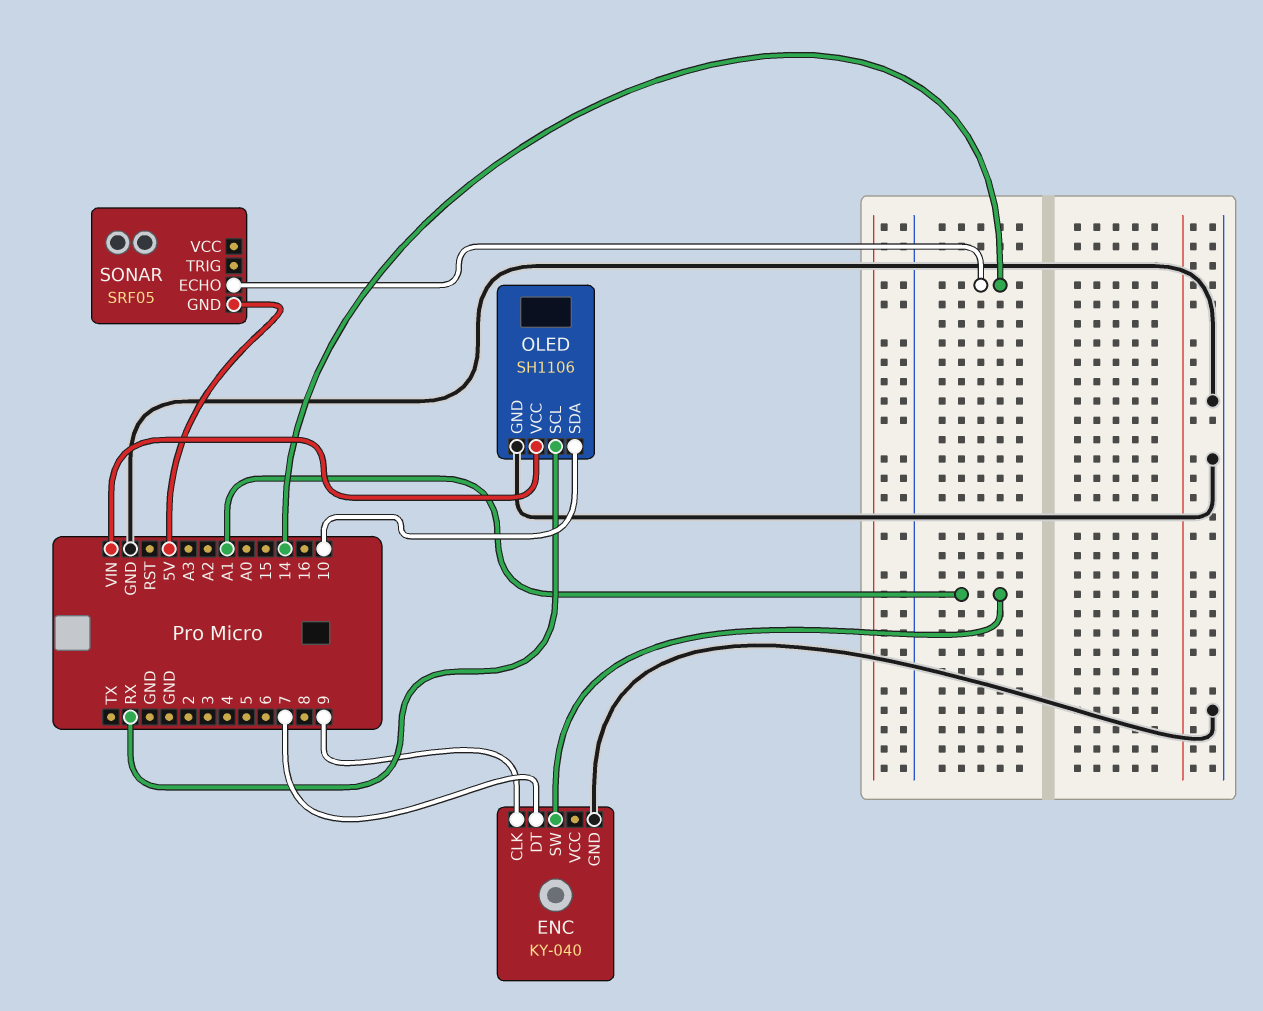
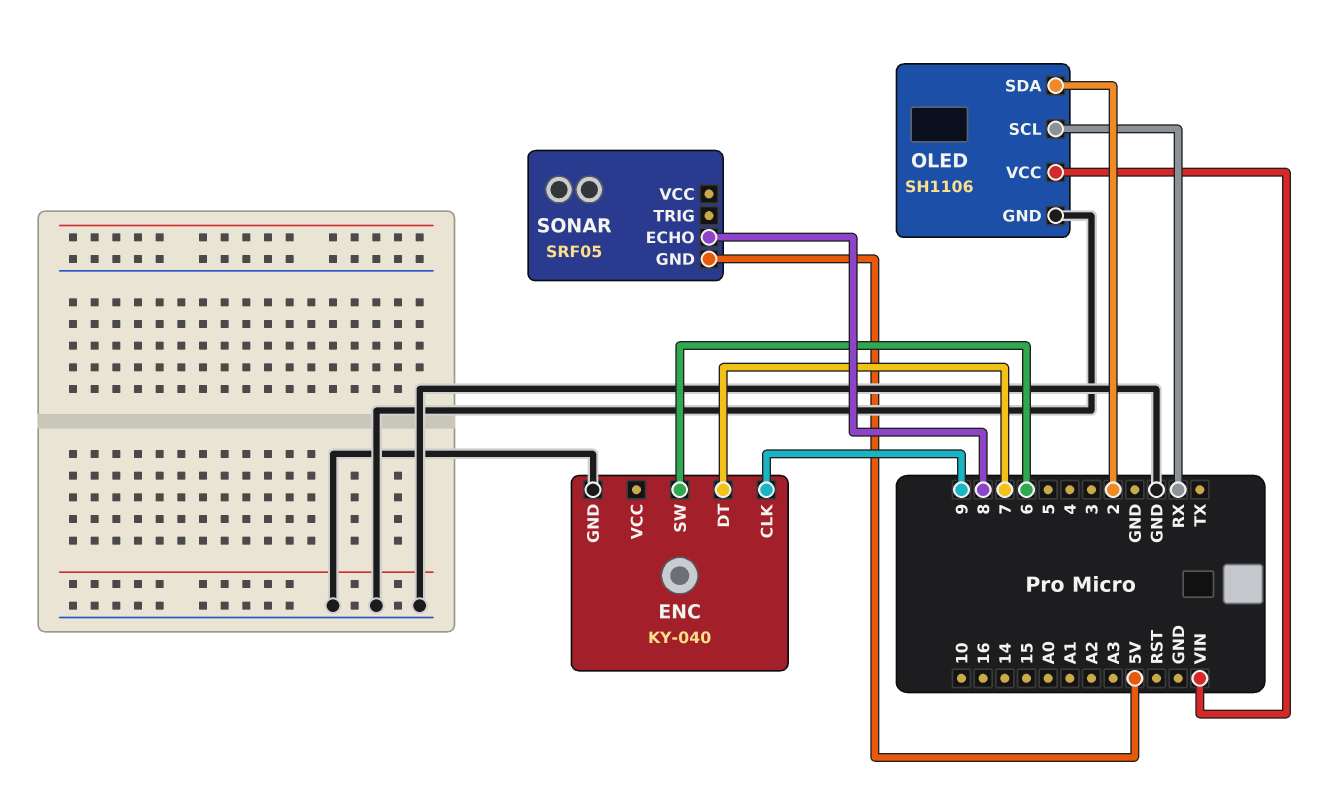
ENC pin SW: A1 -> 6
OLED pin SDA: 10 -> 2
SONAR pin ECHO: 14 -> 8

